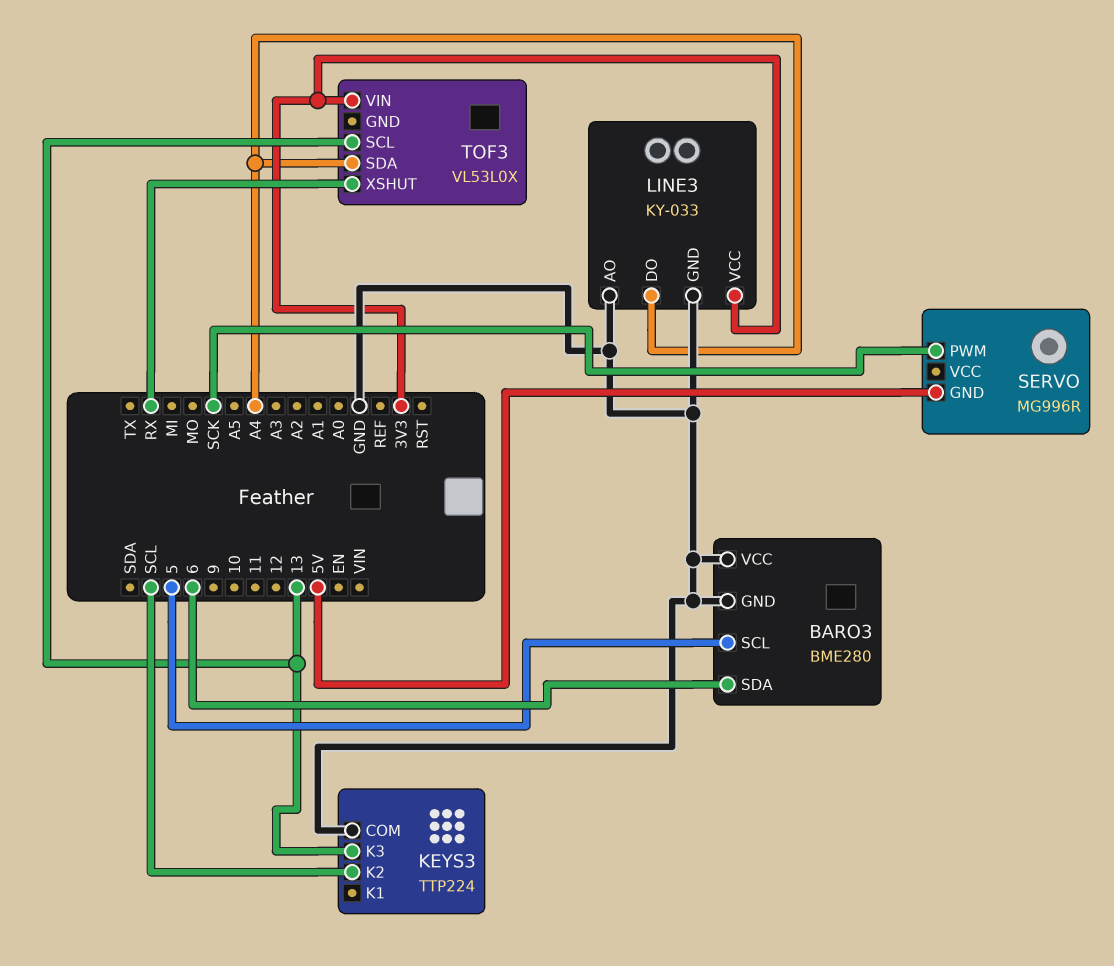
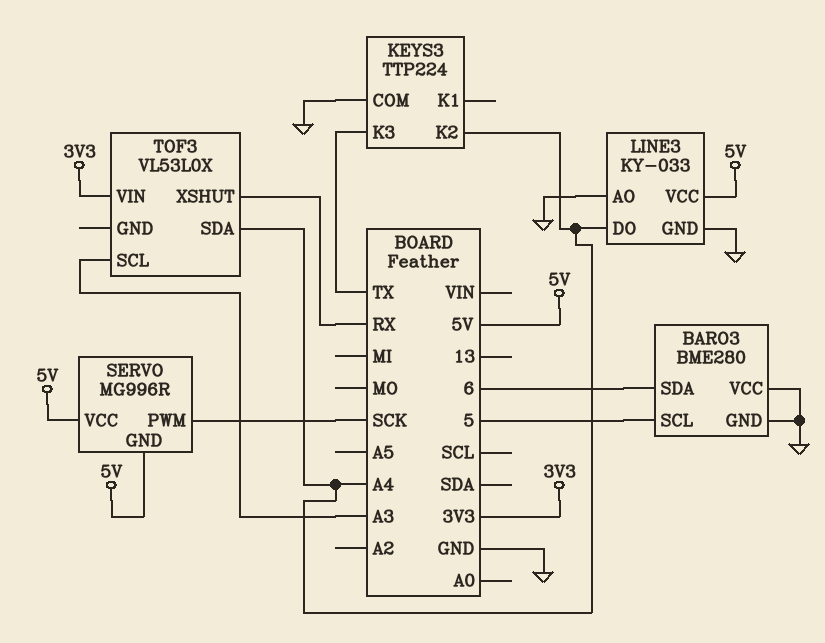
KEYS3 pin K2: SCL -> A4
KEYS3 pin K3: 13 -> TX
LINE3 pin VCC: 3V3 -> 5V
SERVO pin VCC: none -> 5V
TOF3 pin SCL: 13 -> A3

